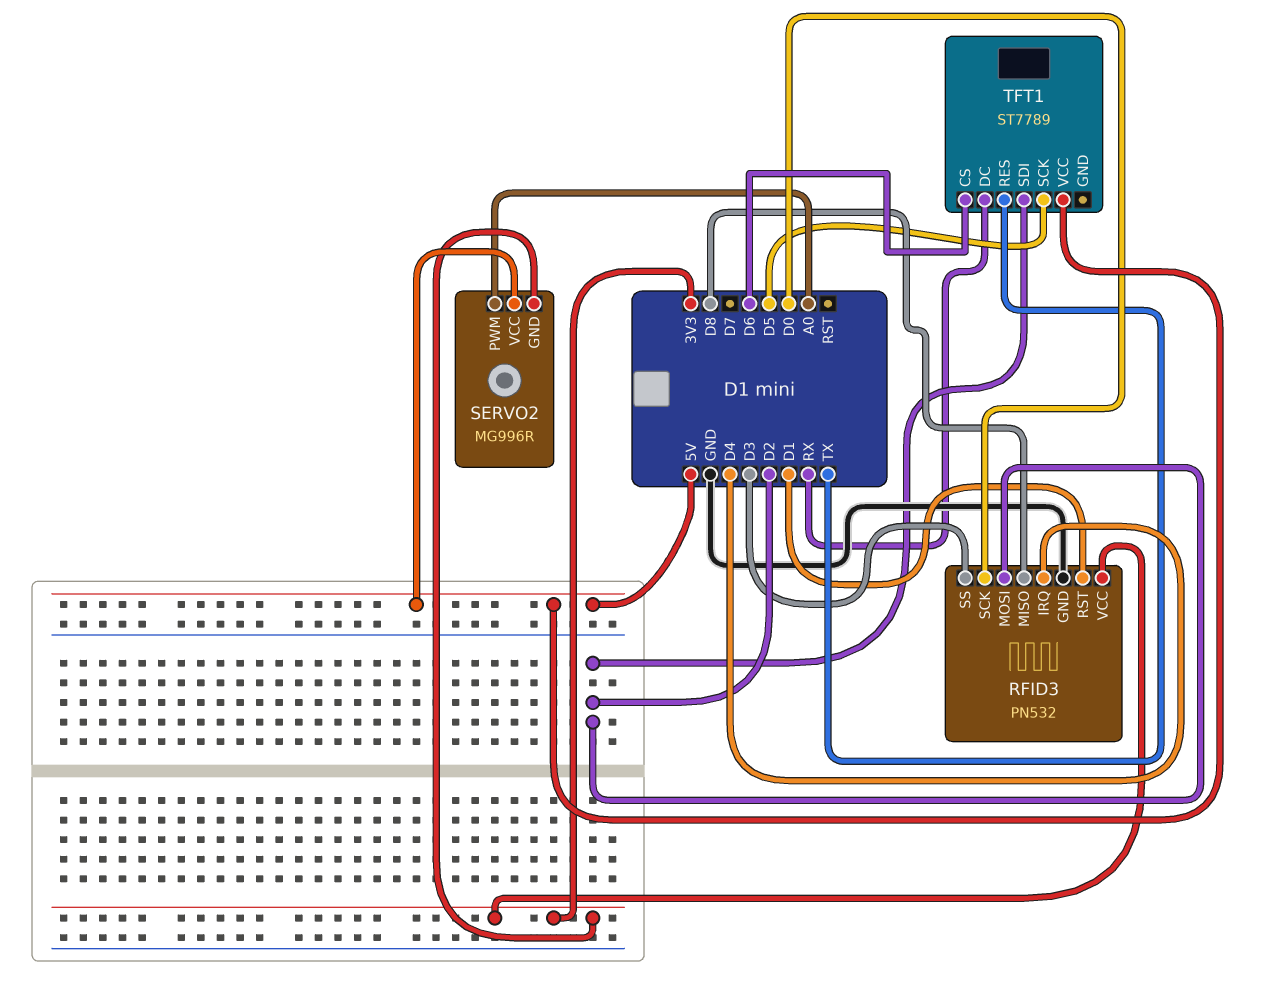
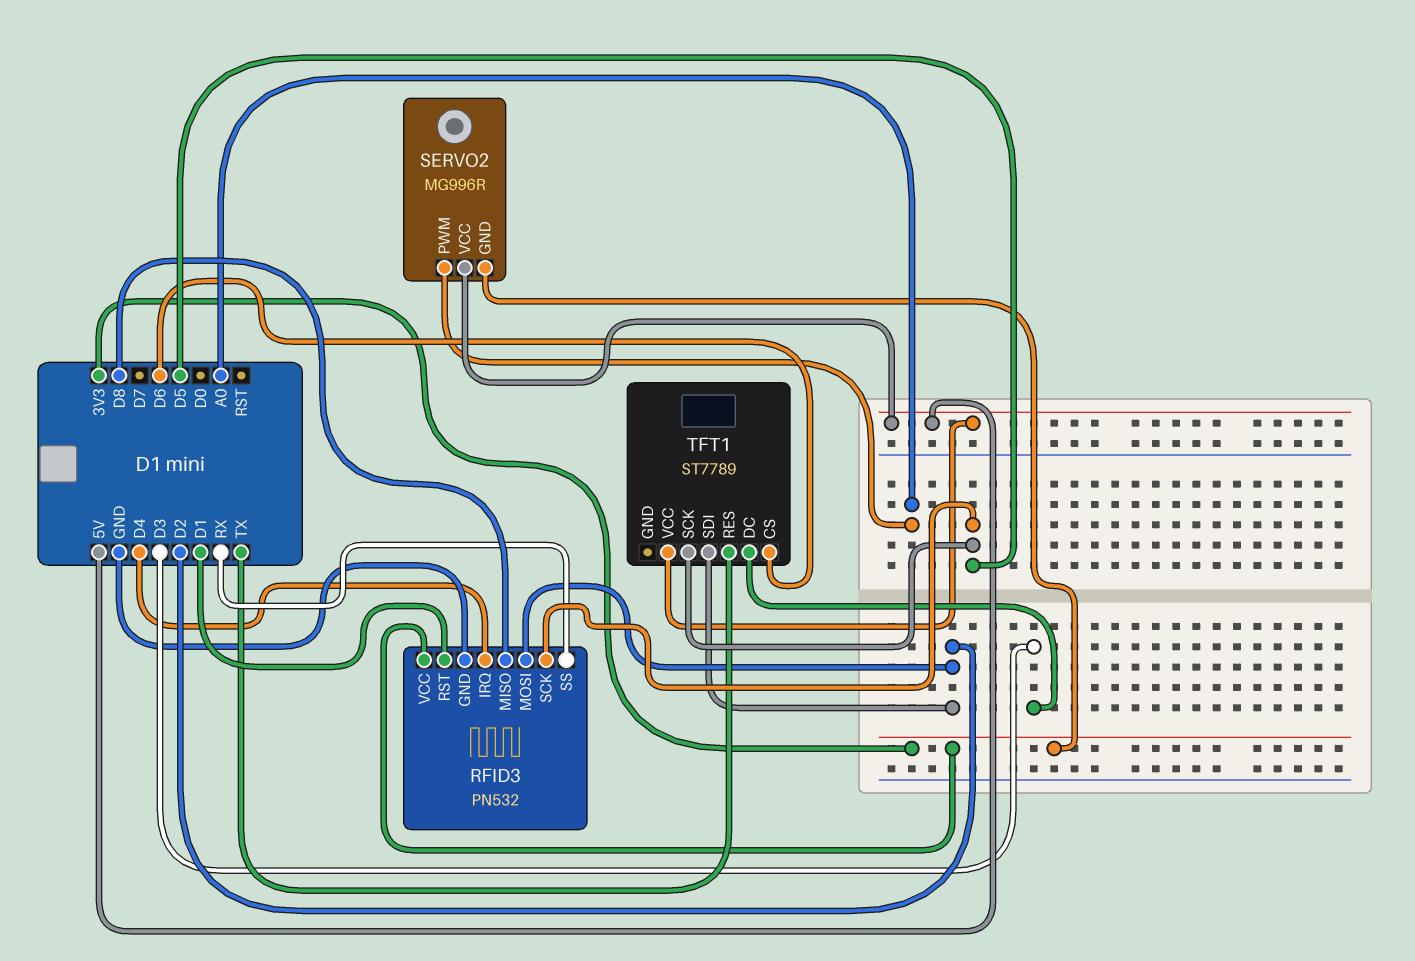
RFID3 pin SCK: D0 -> D5
RFID3 pin SS: D3 -> RX
TFT1 pin DC: RX -> D3

